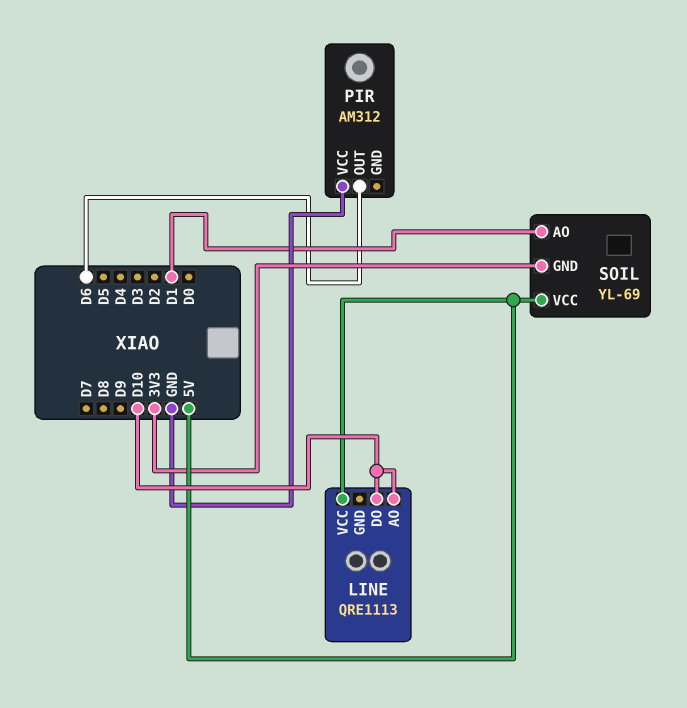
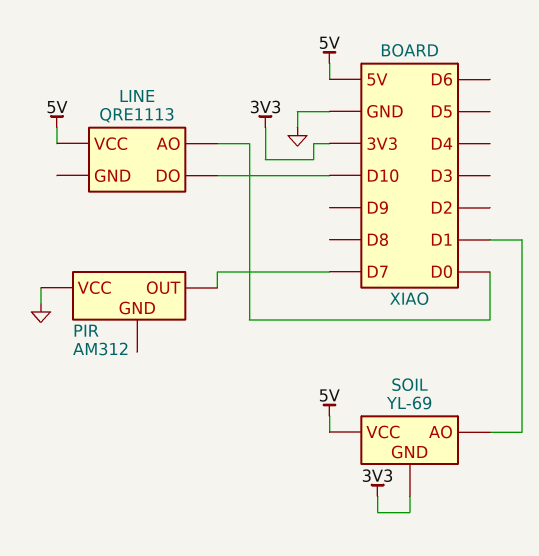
LINE pin AO: D10 -> D0
PIR pin OUT: D6 -> D7

